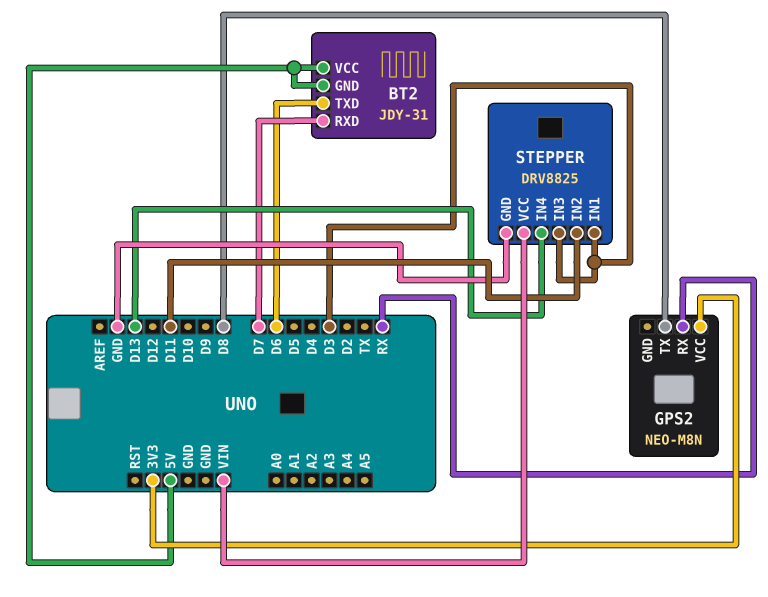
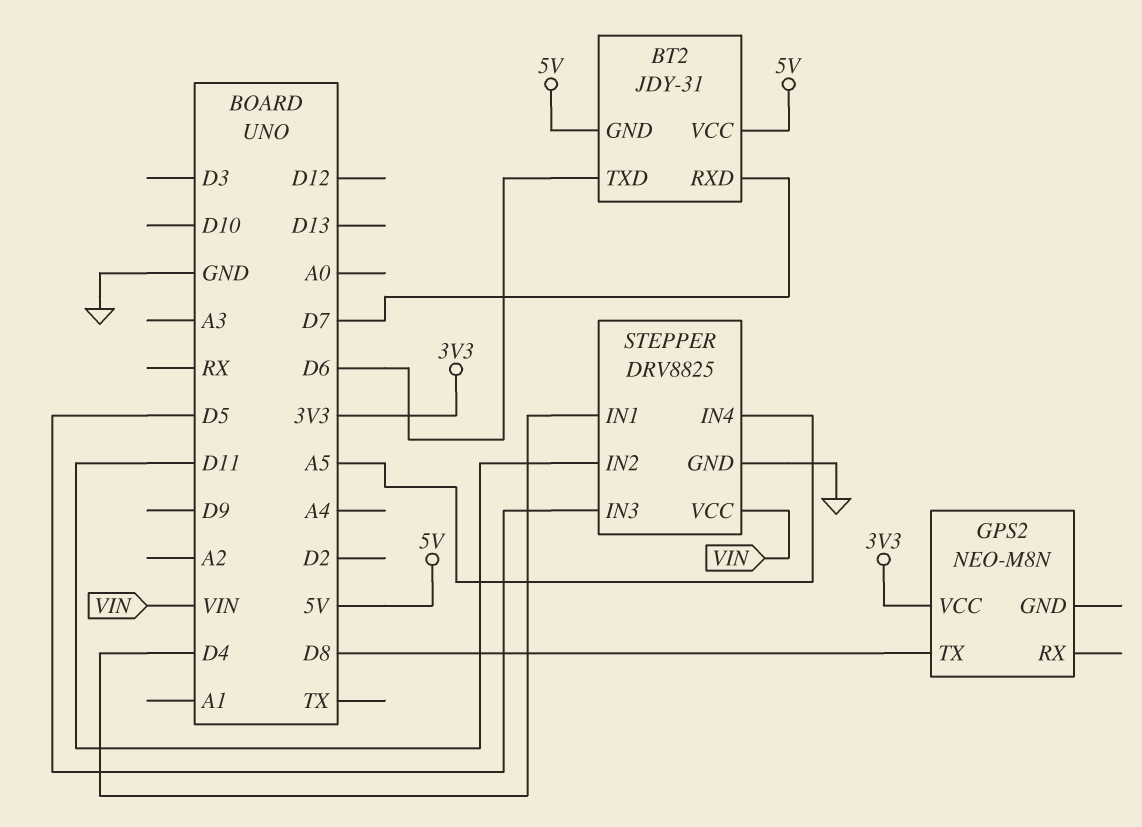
GPS2 pin RX: RX -> none
STEPPER pin IN1: D3 -> D4
STEPPER pin IN3: D3 -> D5
STEPPER pin IN4: D13 -> A5

